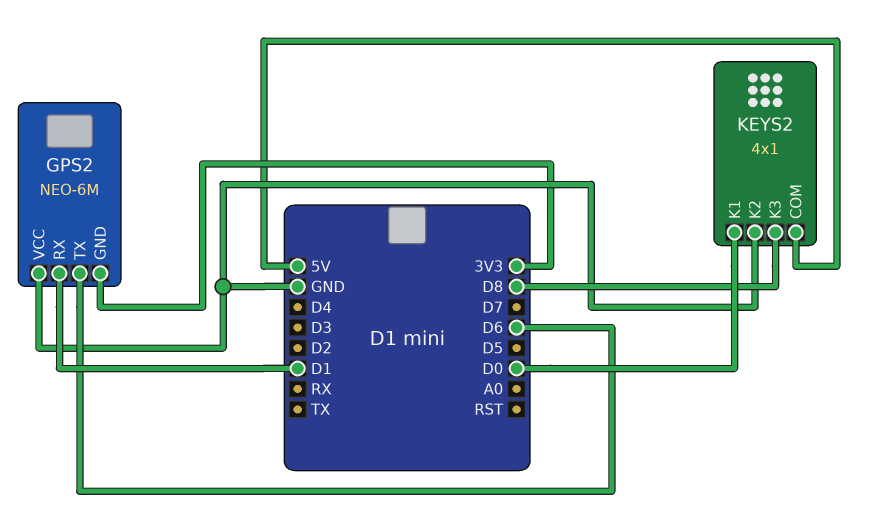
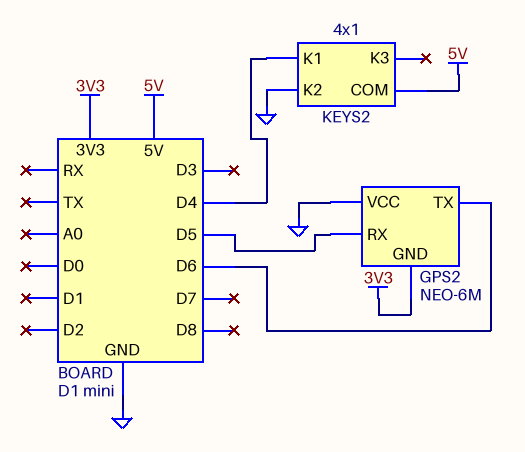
GPS2 pin RX: D1 -> D5
KEYS2 pin K1: D0 -> D4
KEYS2 pin K3: D8 -> none

